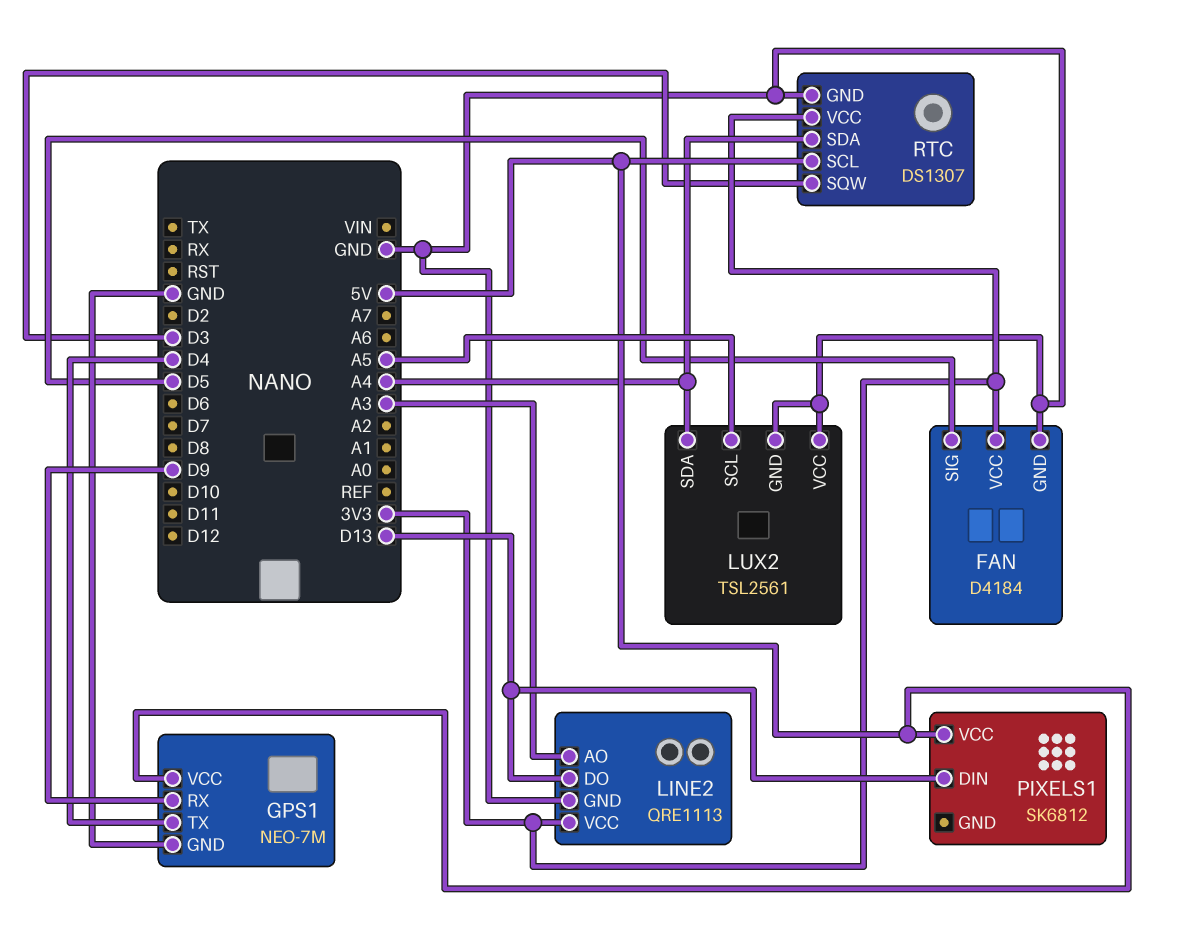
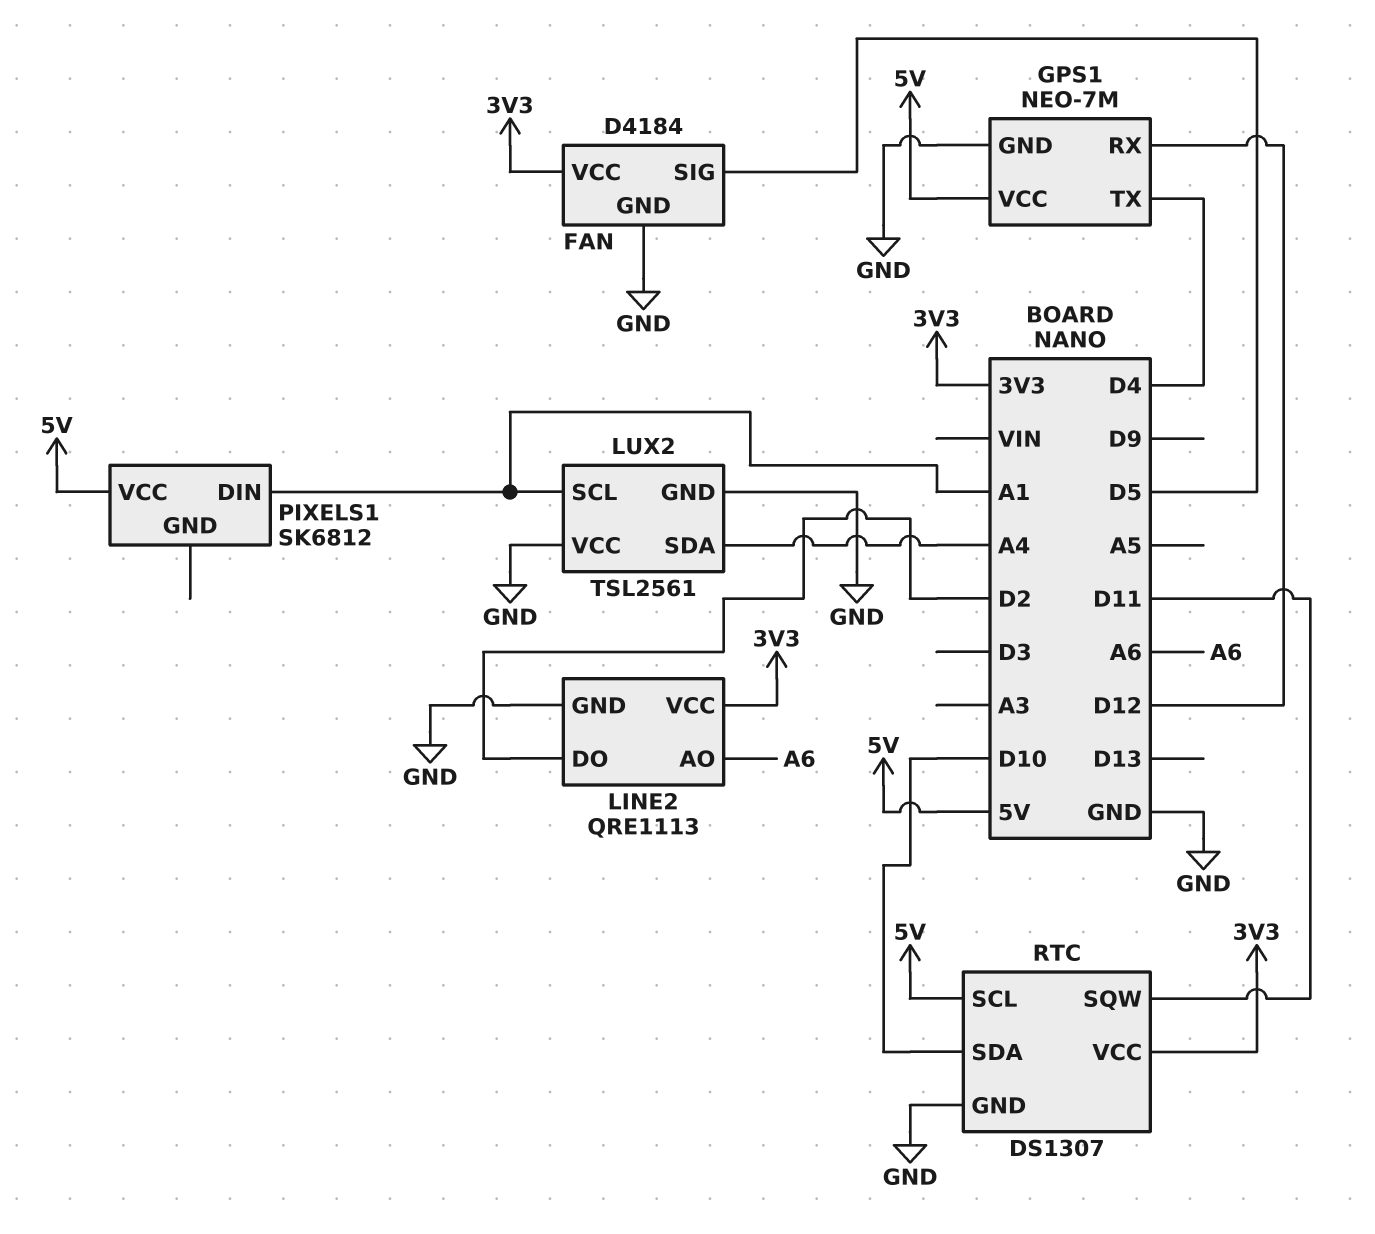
GPS1 pin RX: D9 -> D12
LINE2 pin AO: A3 -> A6
LINE2 pin DO: D13 -> D2
LUX2 pin SCL: A5 -> A1
PIXELS1 pin DIN: D13 -> A1
RTC pin SDA: A4 -> D10
RTC pin SQW: D3 -> D11

